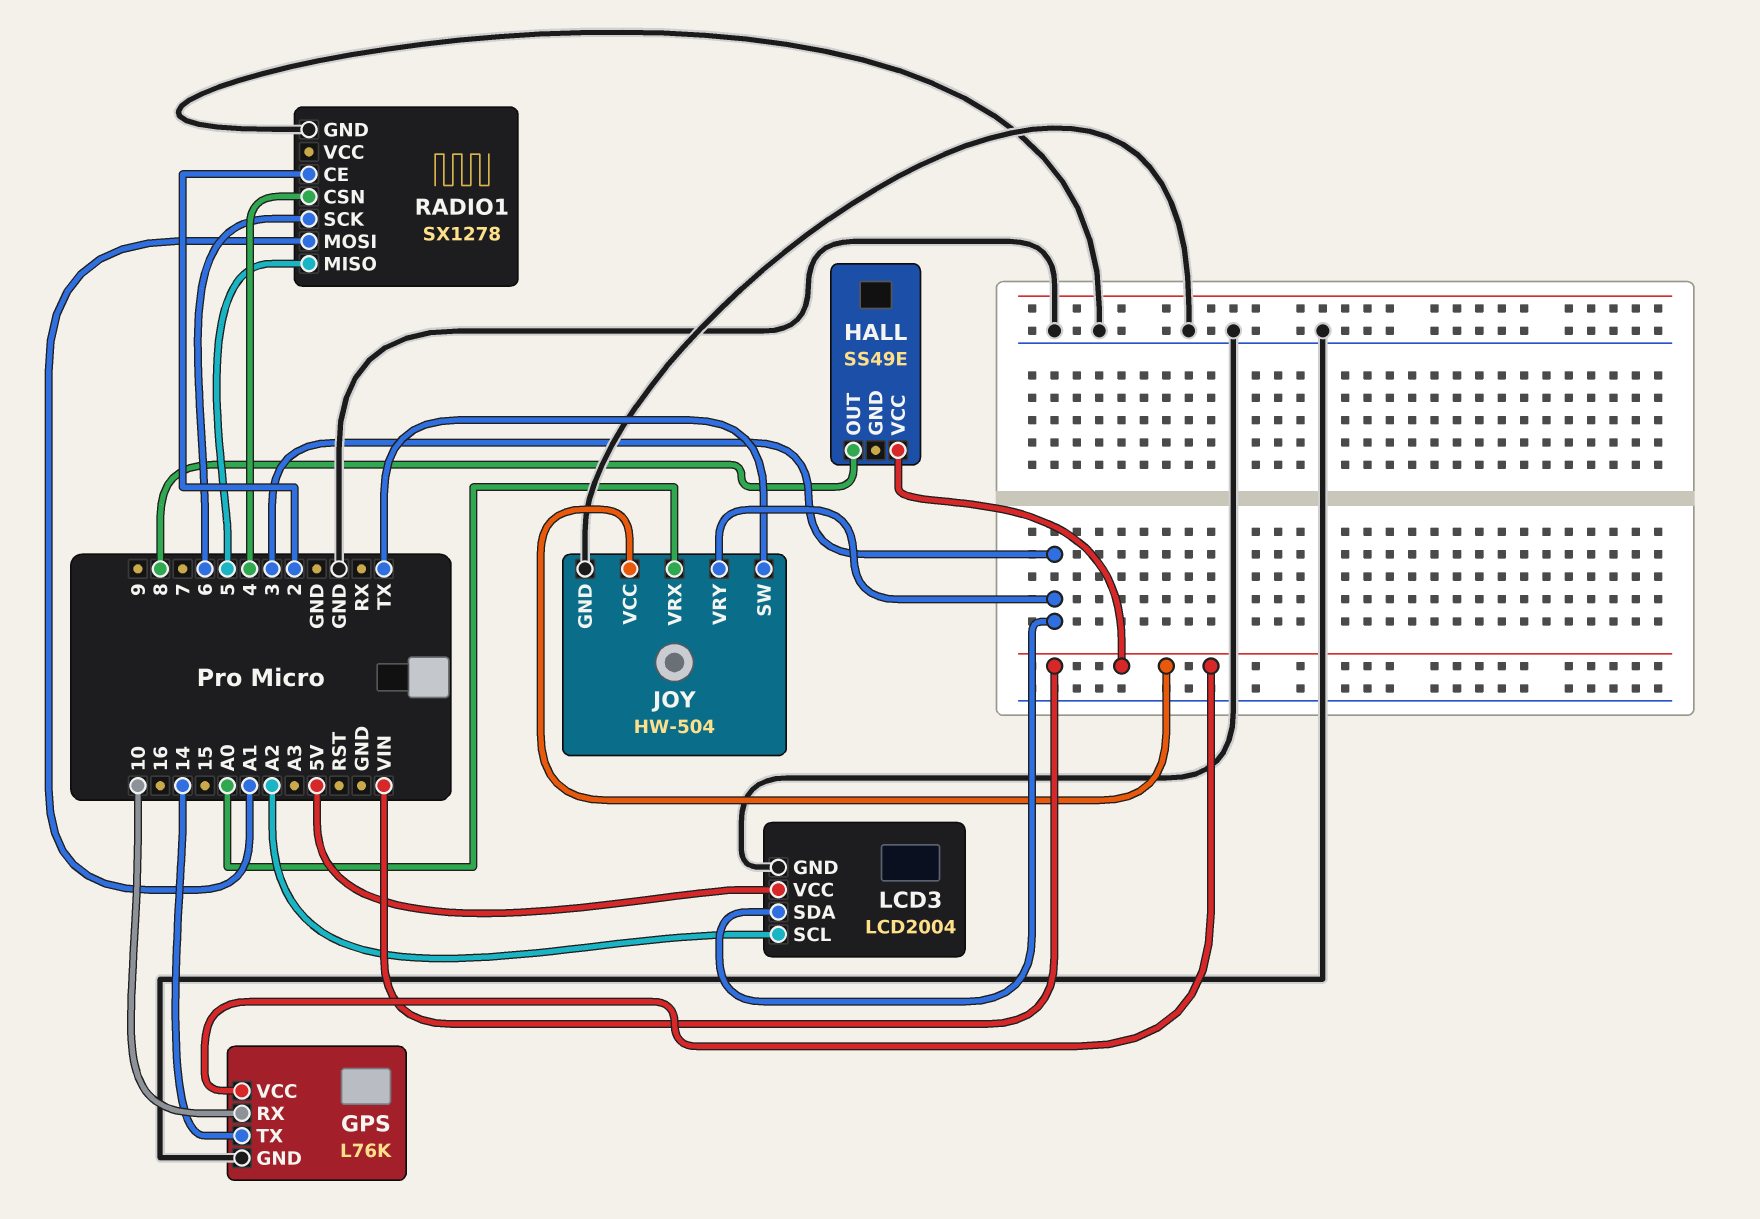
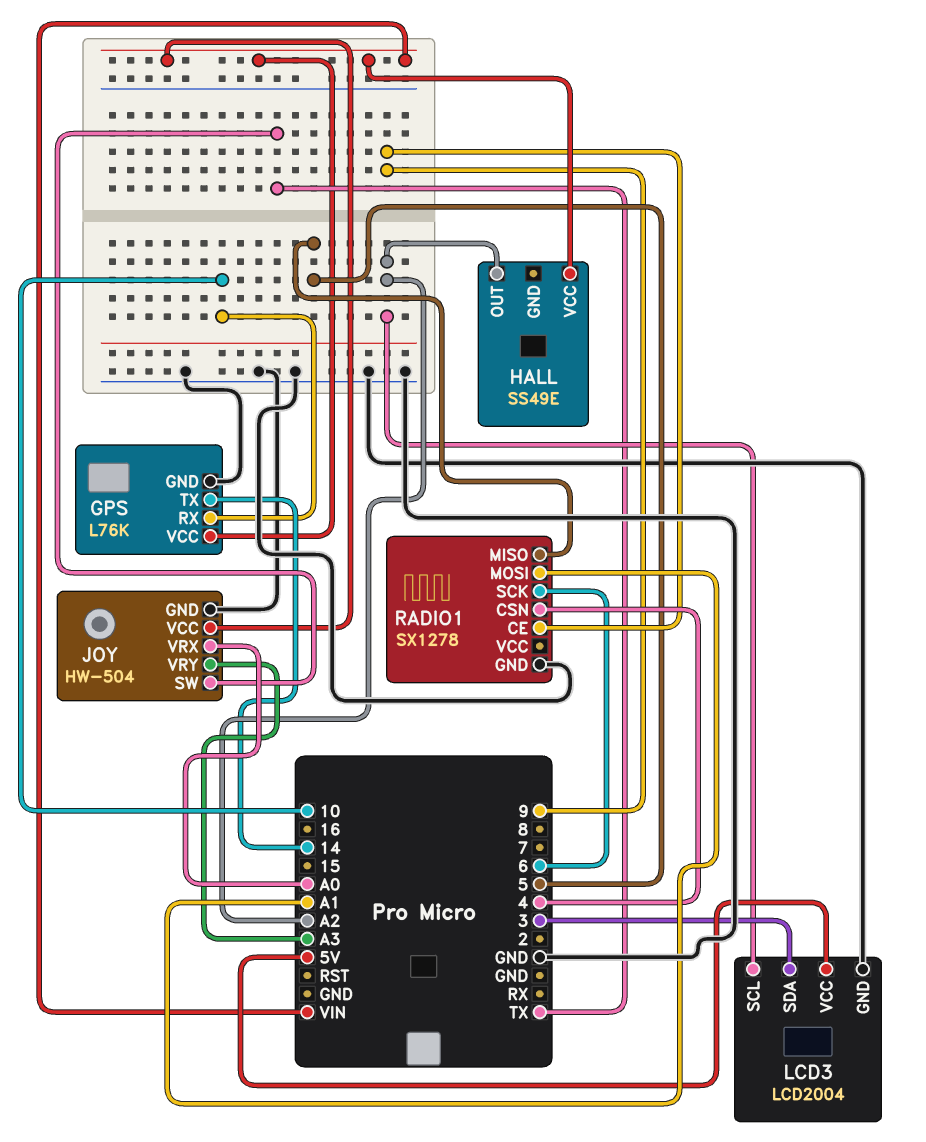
HALL pin OUT: 8 -> A2
JOY pin VRY: 3 -> A3
RADIO1 pin CE: 2 -> 9

